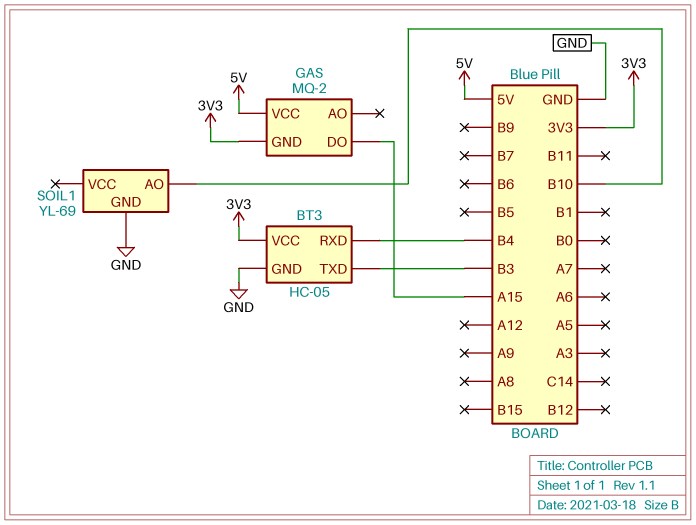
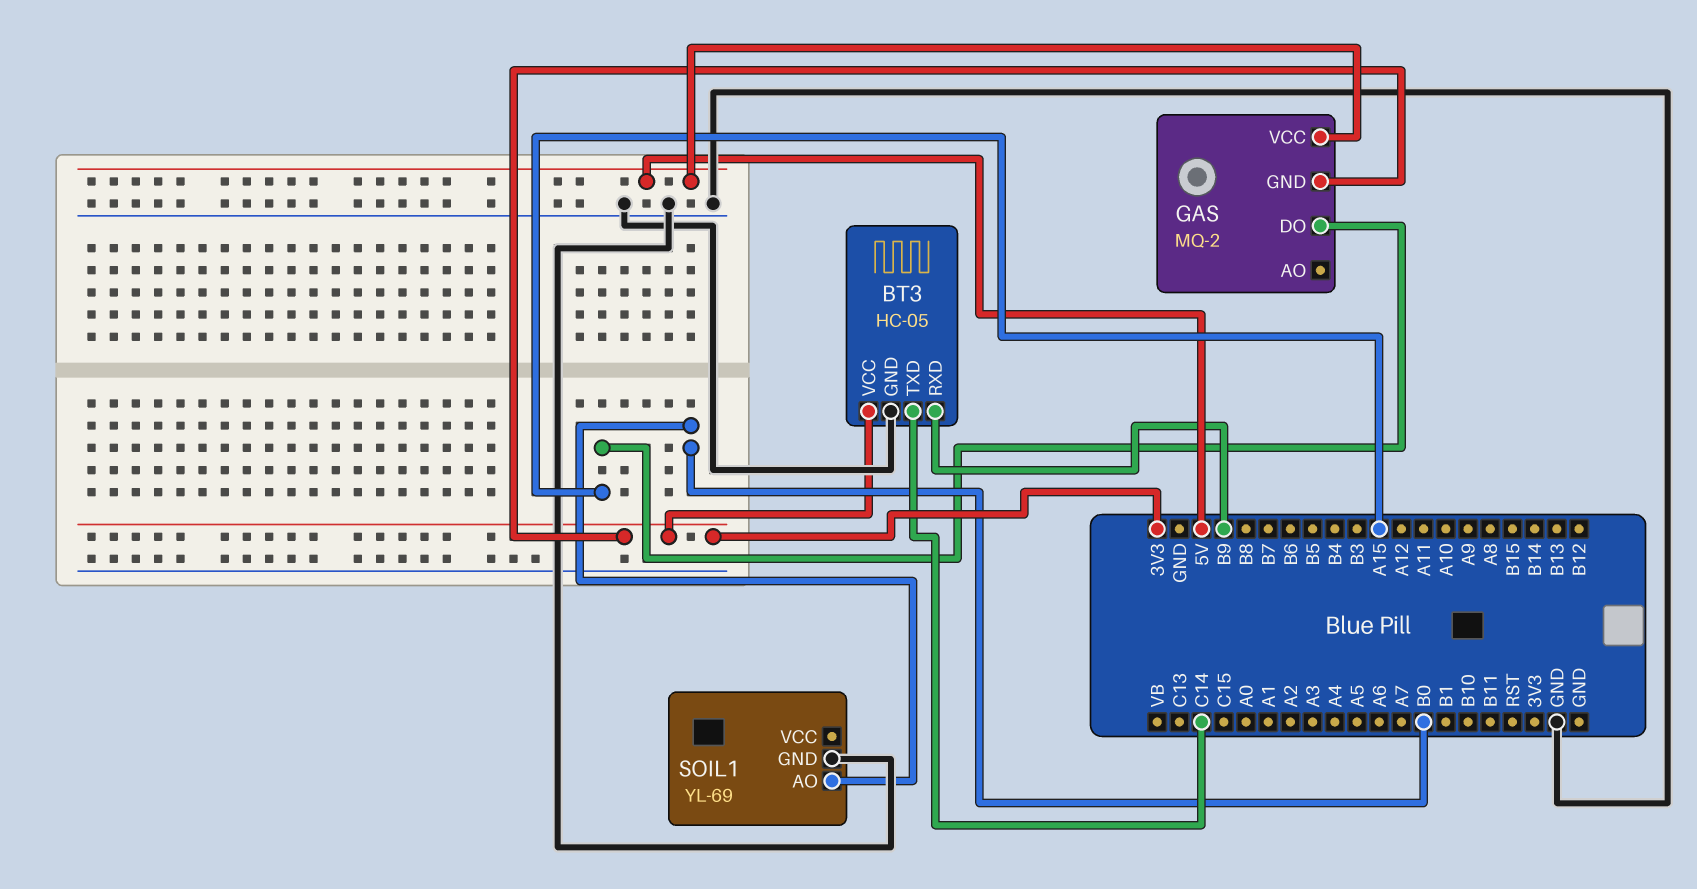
BT3 pin RXD: B4 -> B9
BT3 pin TXD: B3 -> C14
SOIL1 pin AO: B10 -> B0

